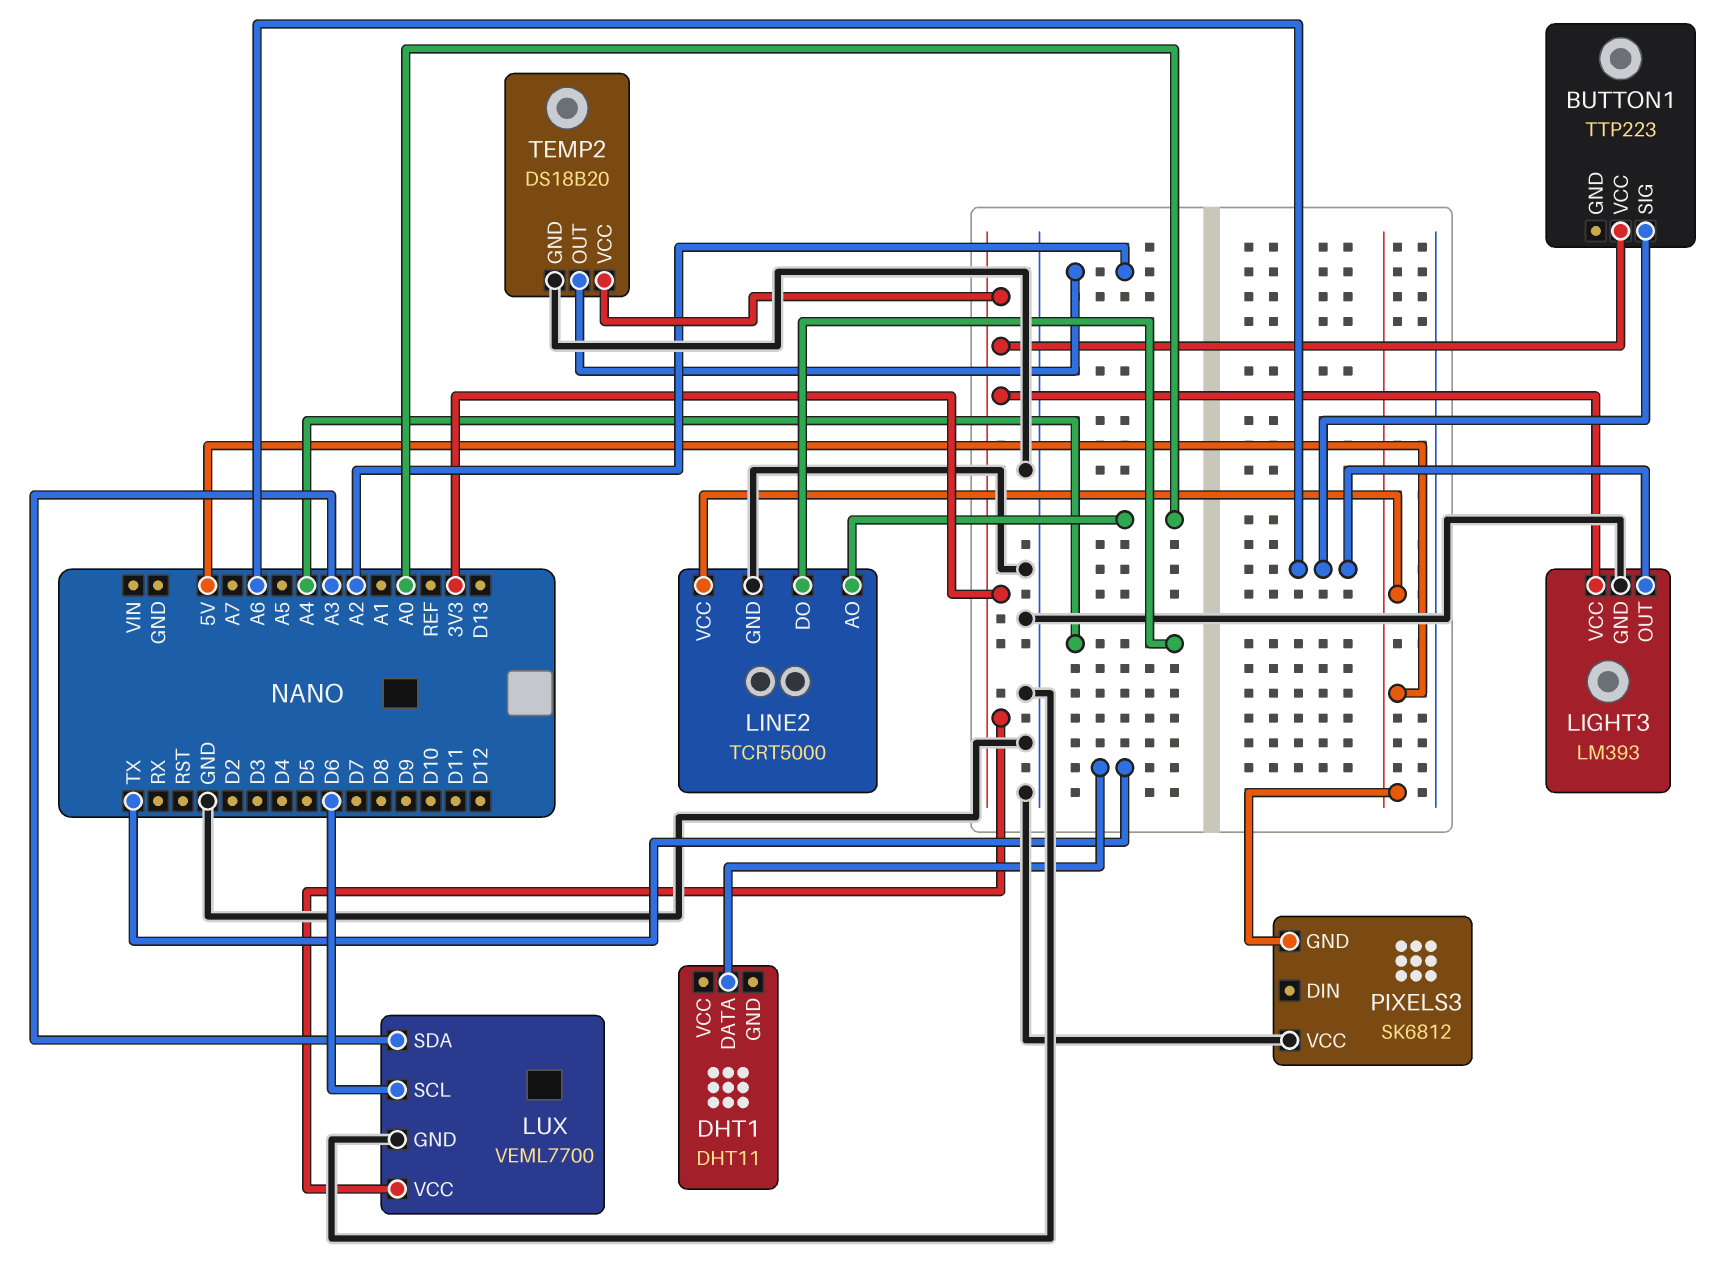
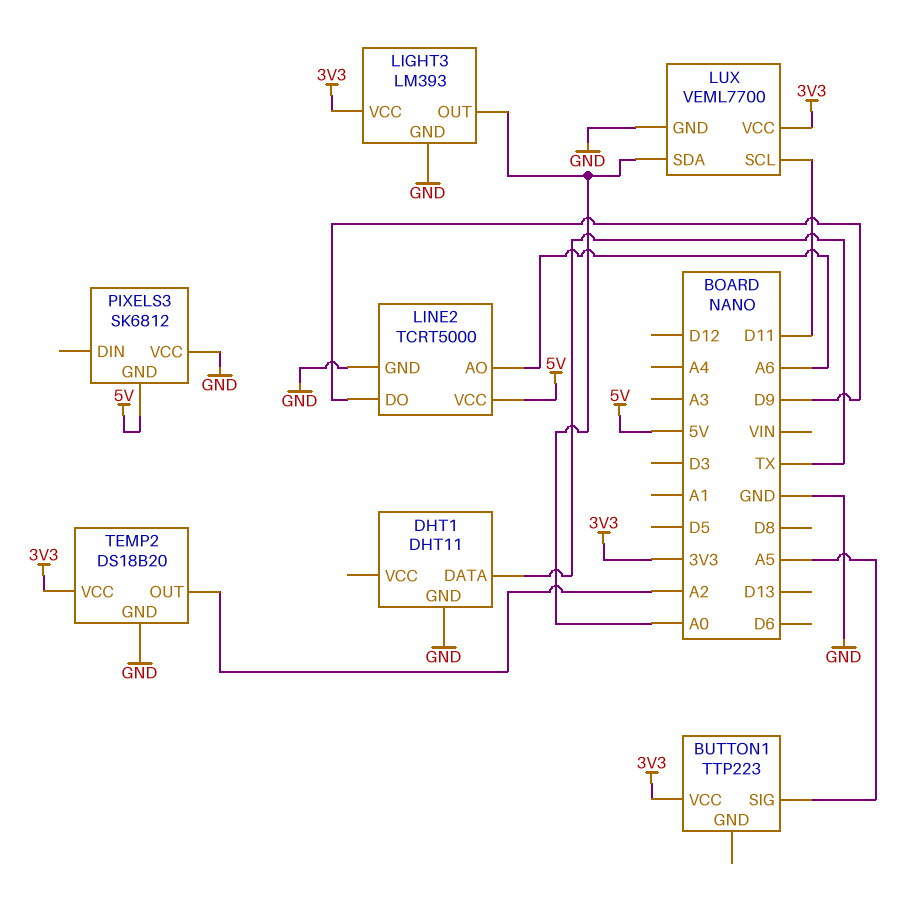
BUTTON1 pin SIG: A6 -> A5
DHT1 pin GND: none -> GND
LIGHT3 pin OUT: A6 -> A0
LINE2 pin AO: A0 -> A6
LINE2 pin DO: A4 -> D9
LUX pin SCL: D6 -> D11
LUX pin SDA: A3 -> A0

